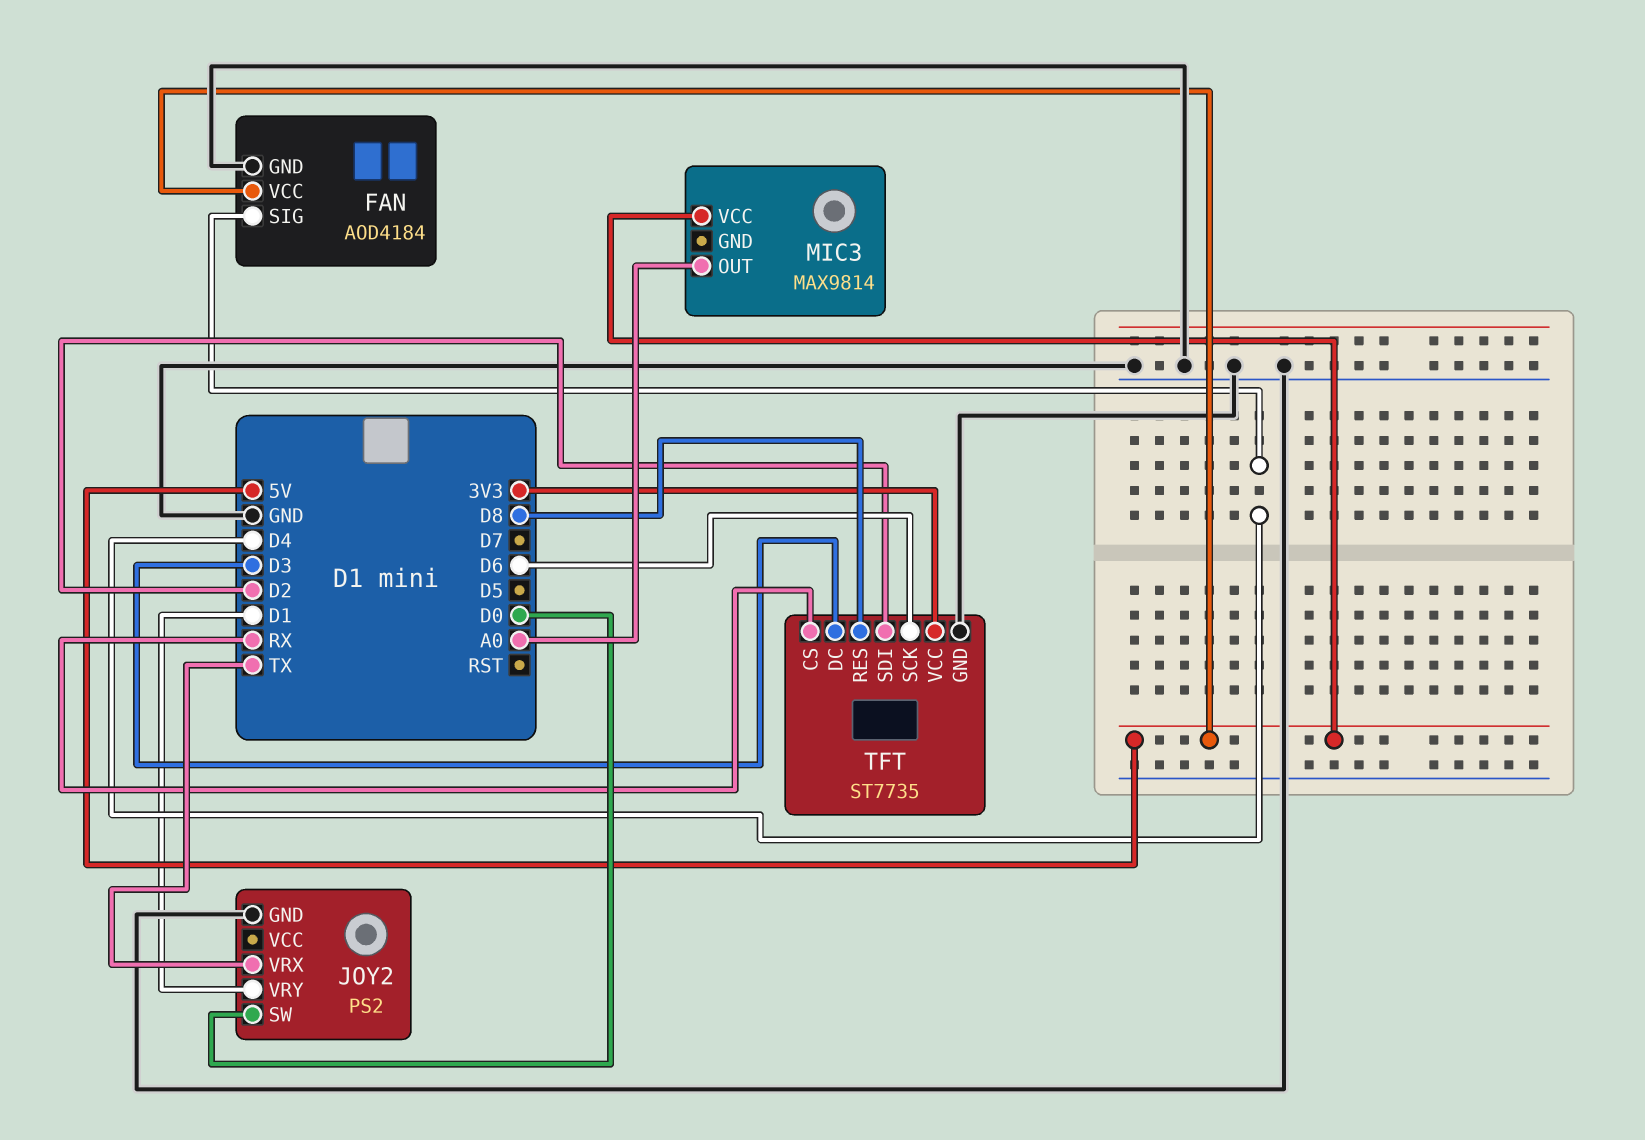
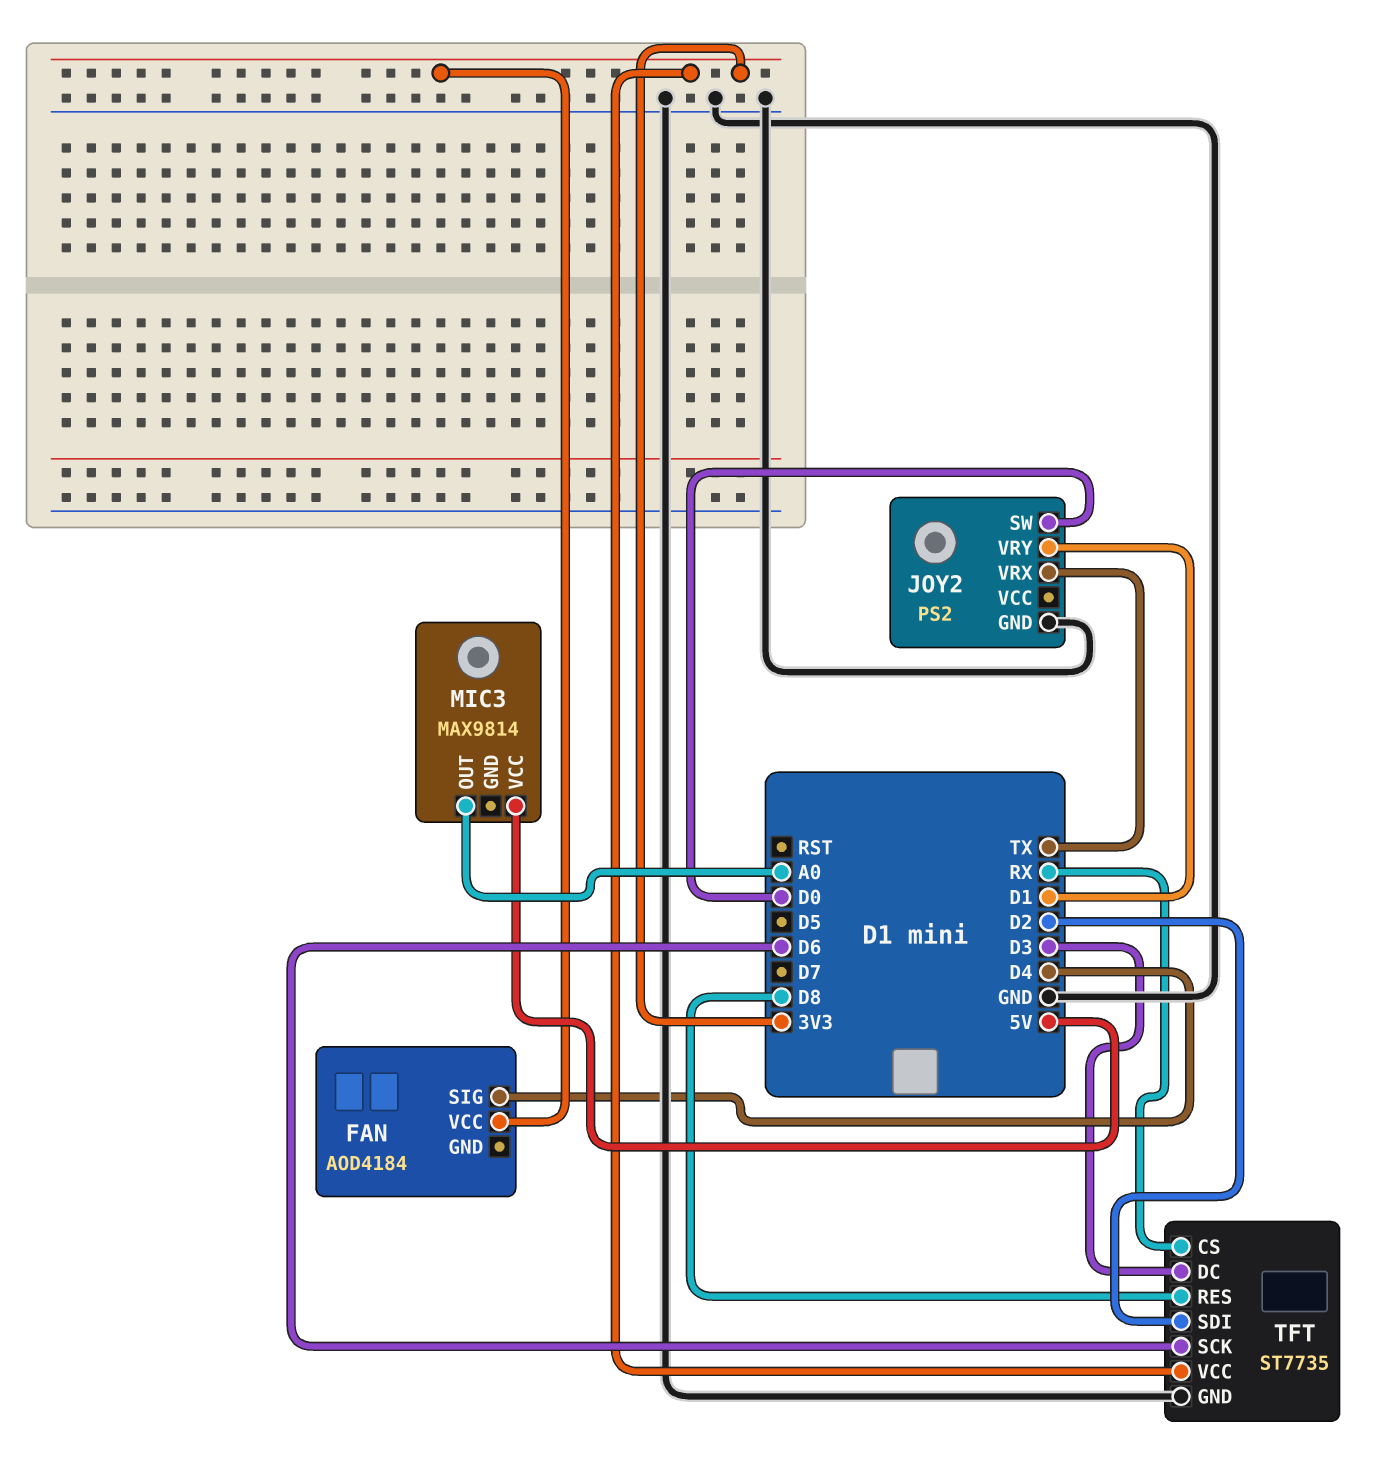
FAN pin GND: GND -> none
FAN pin VCC: 5V -> 3V3

